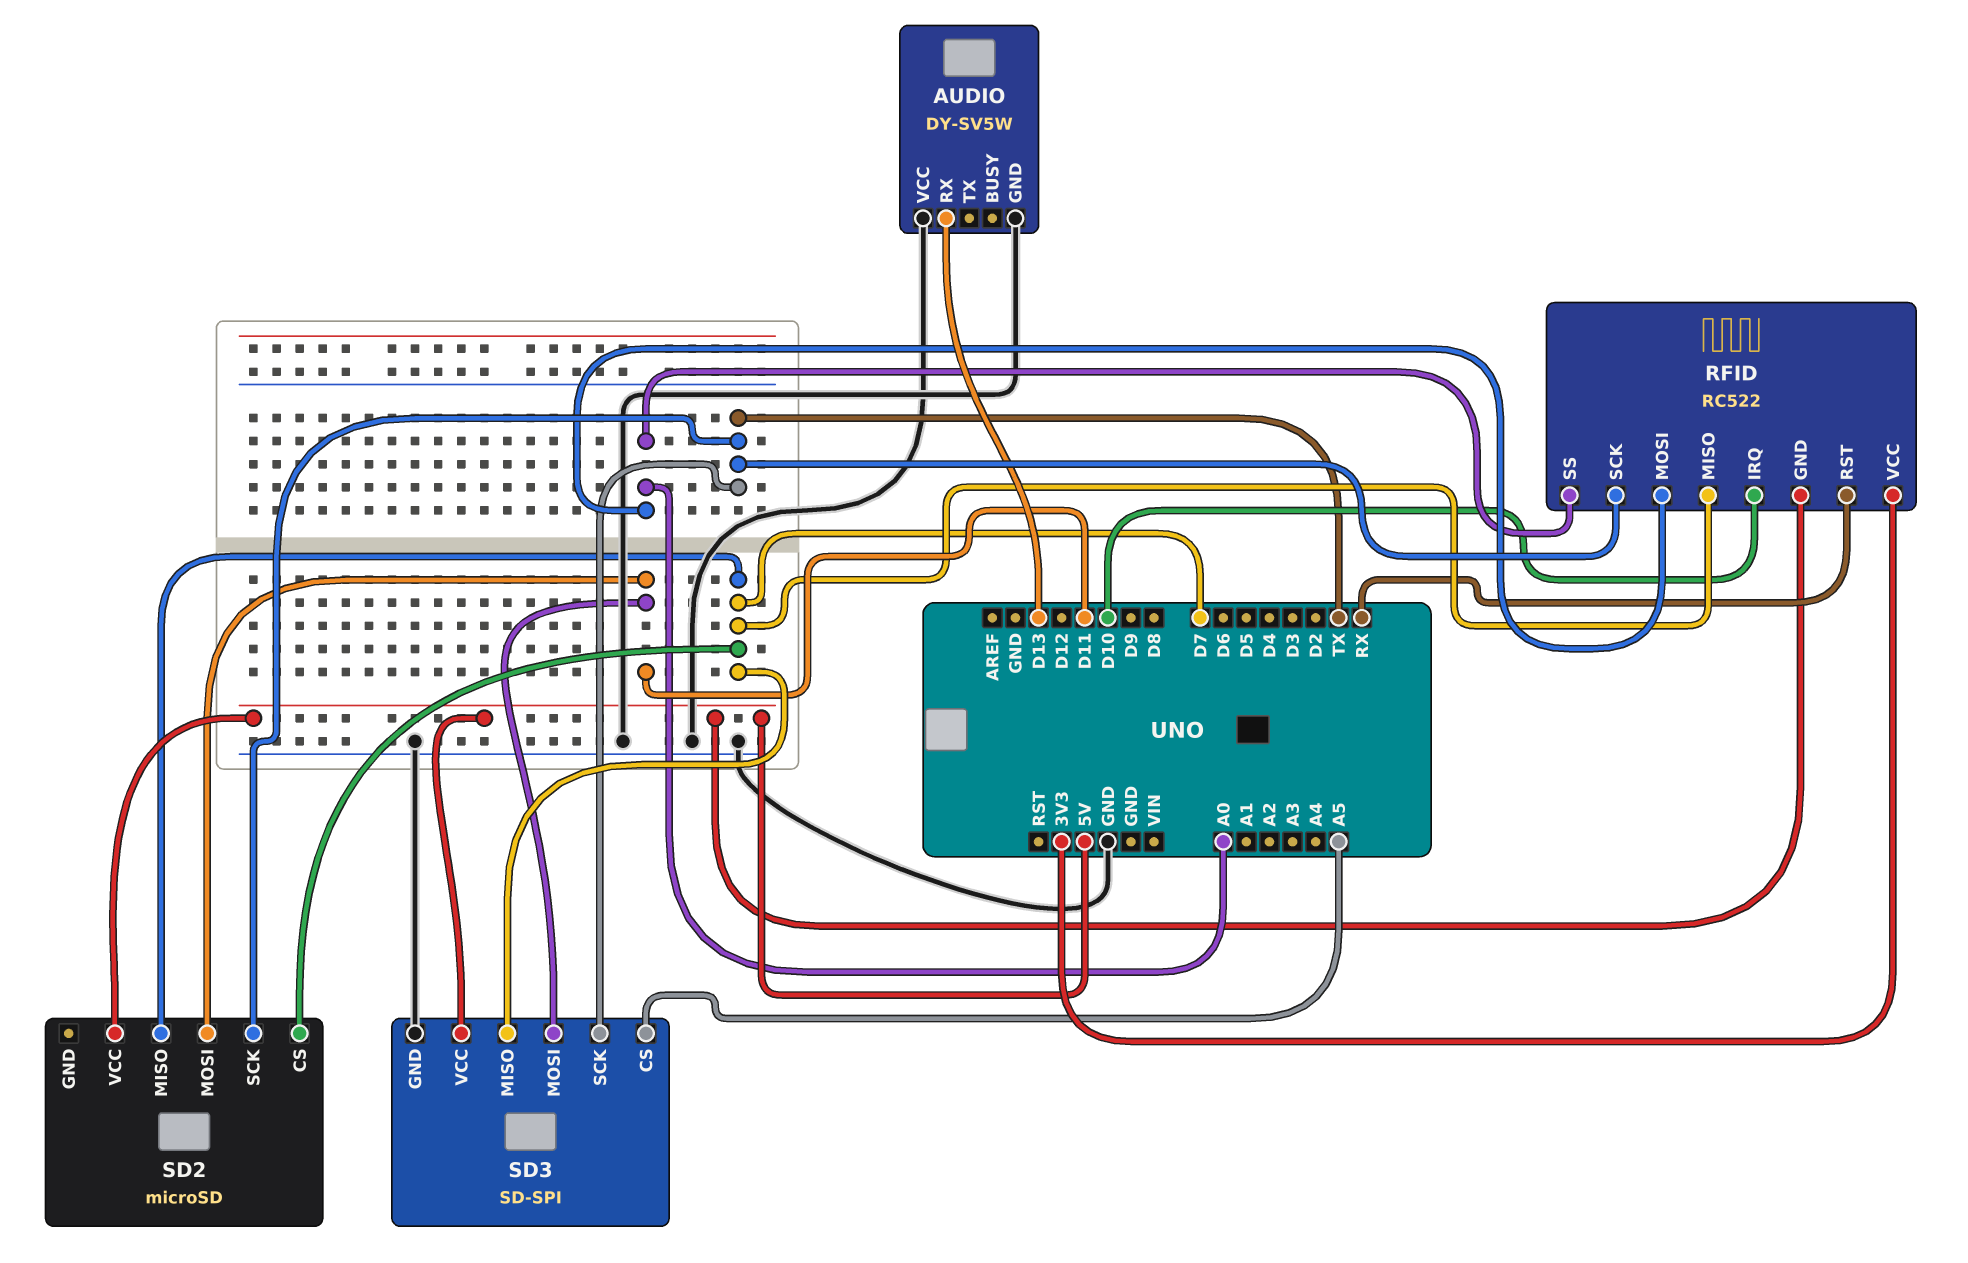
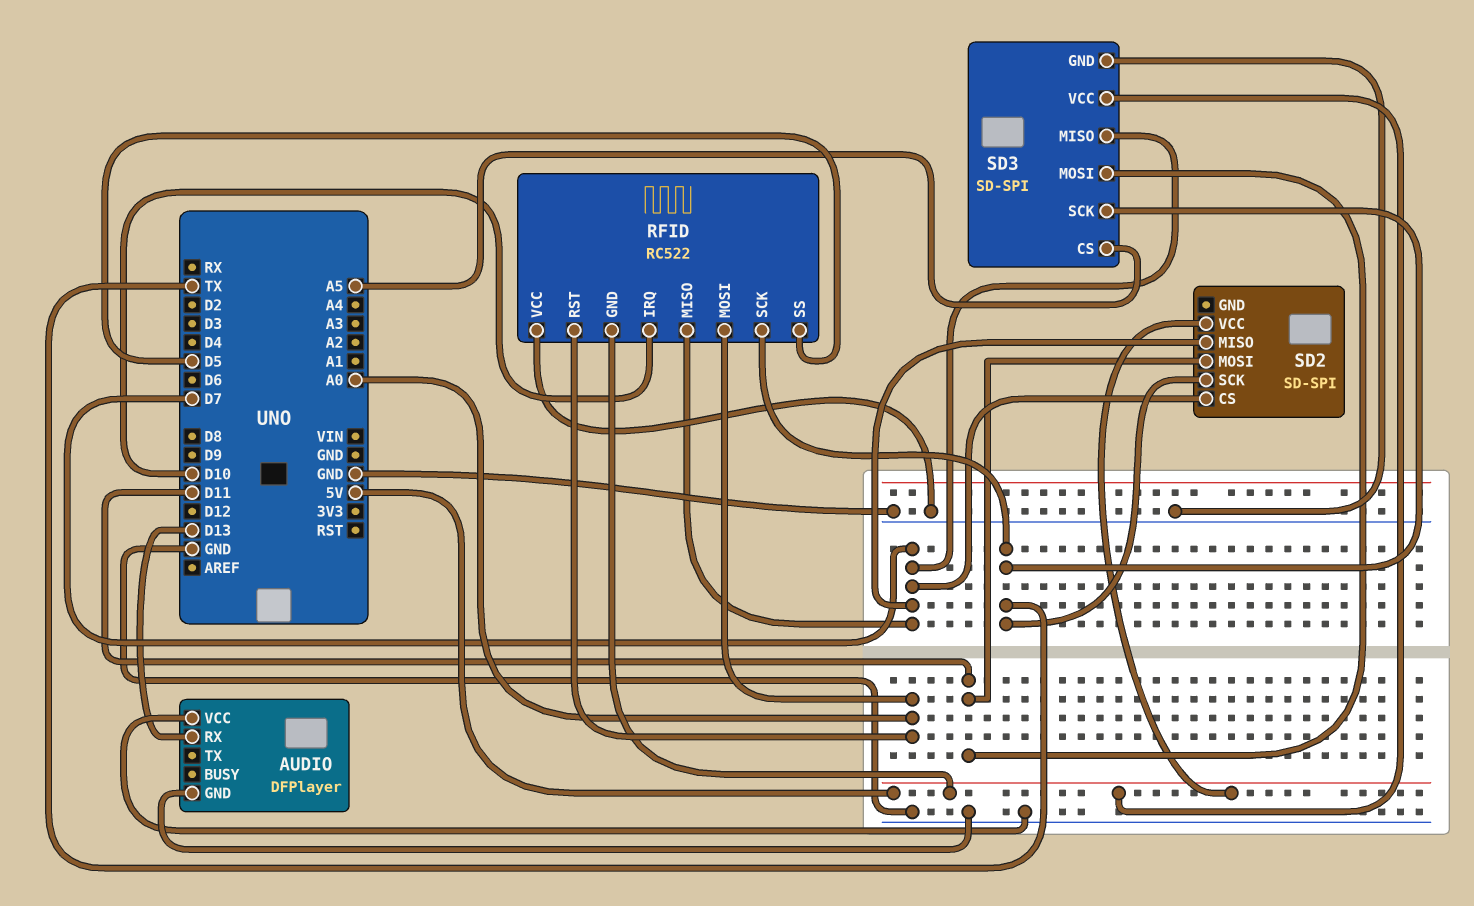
AUDIO: DY-SV5W -> DFPlayer
RFID pin RST: RX -> A0
RFID pin SS: A0 -> D5
RFID pin VCC: 3V3 -> GND
SD2: microSD -> SD-SPI

